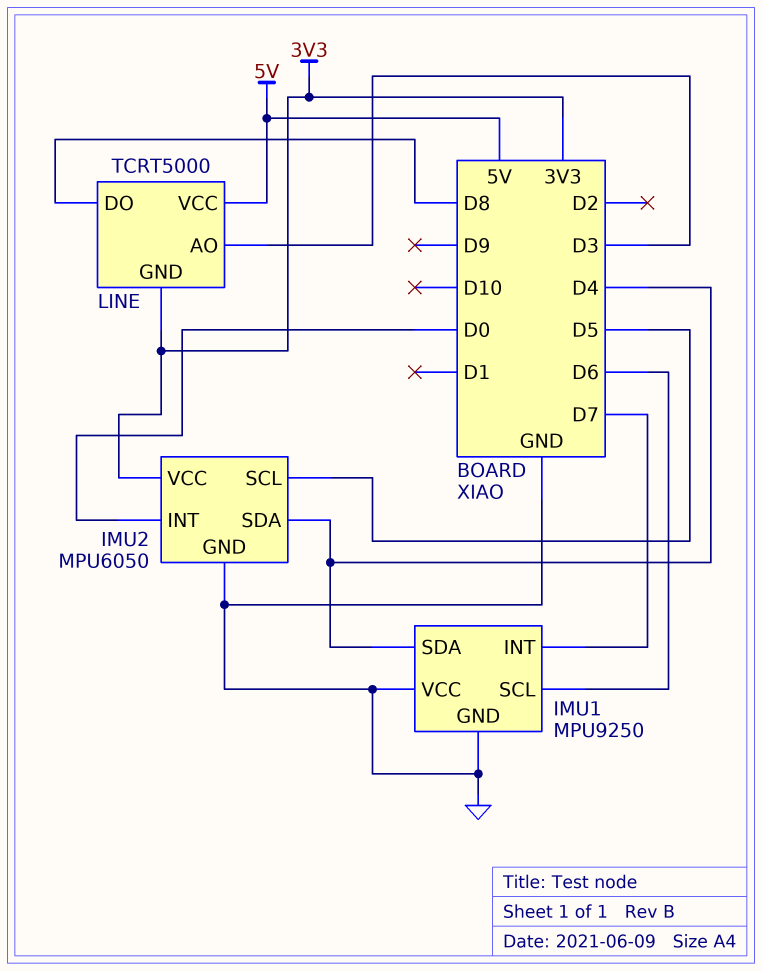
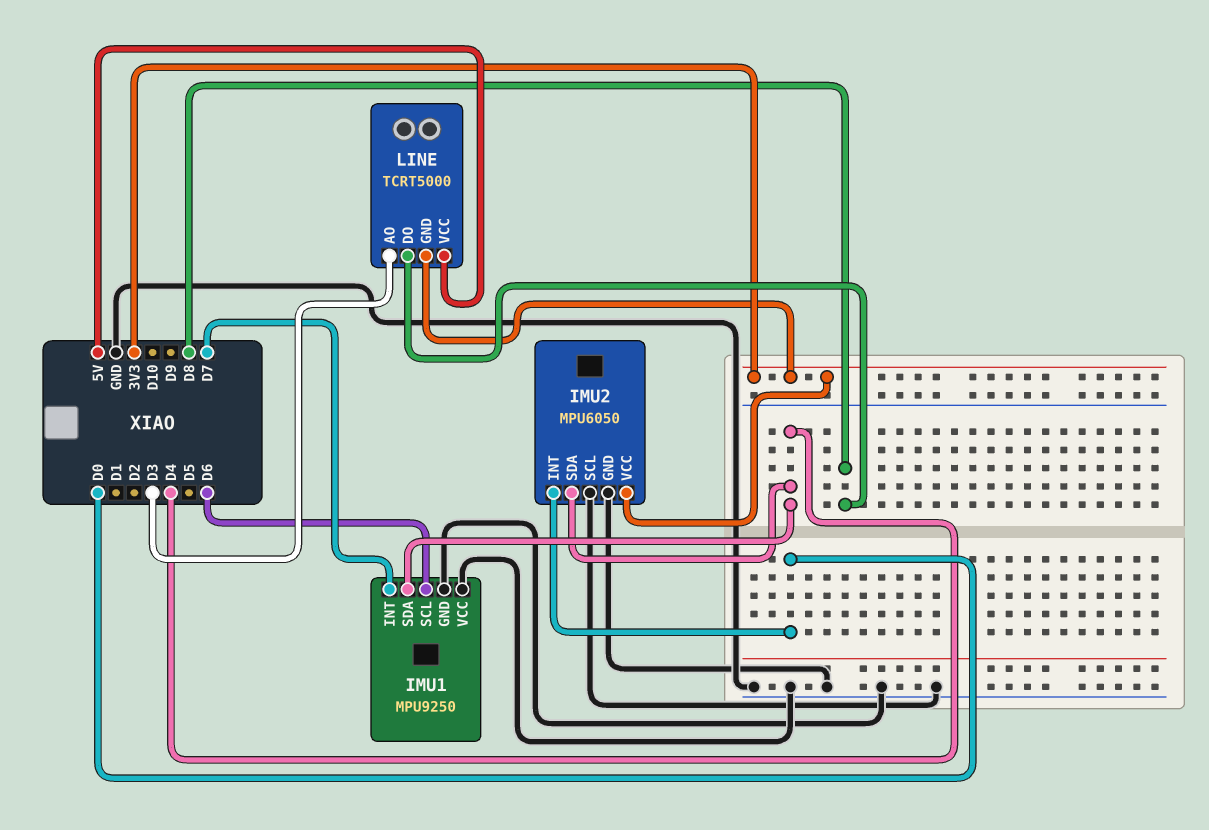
IMU2 pin SCL: D5 -> GND

